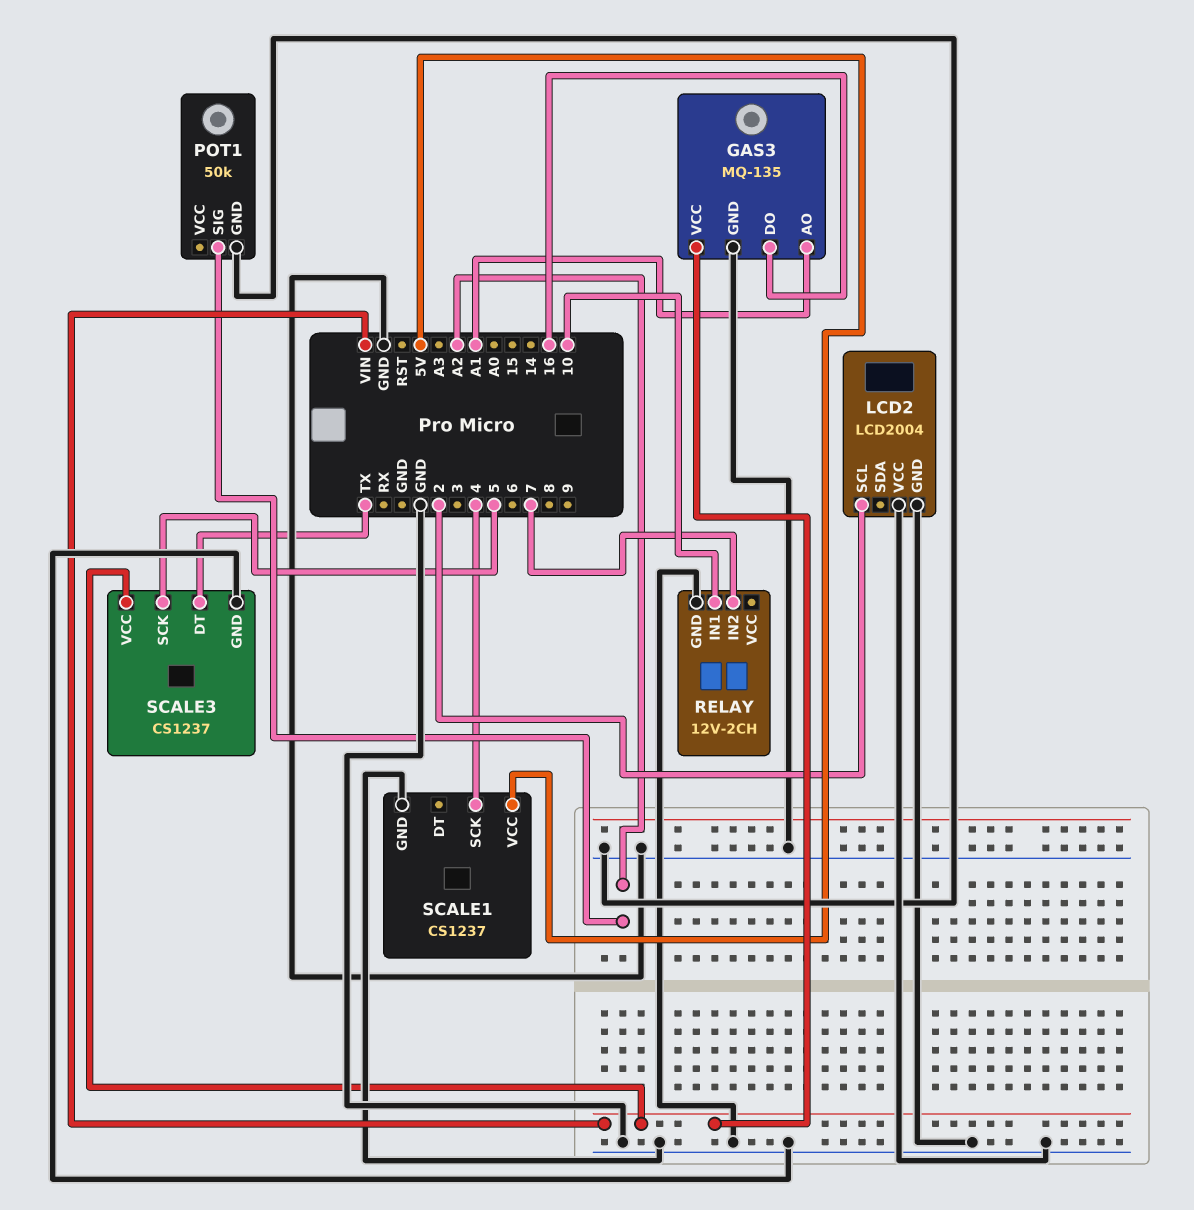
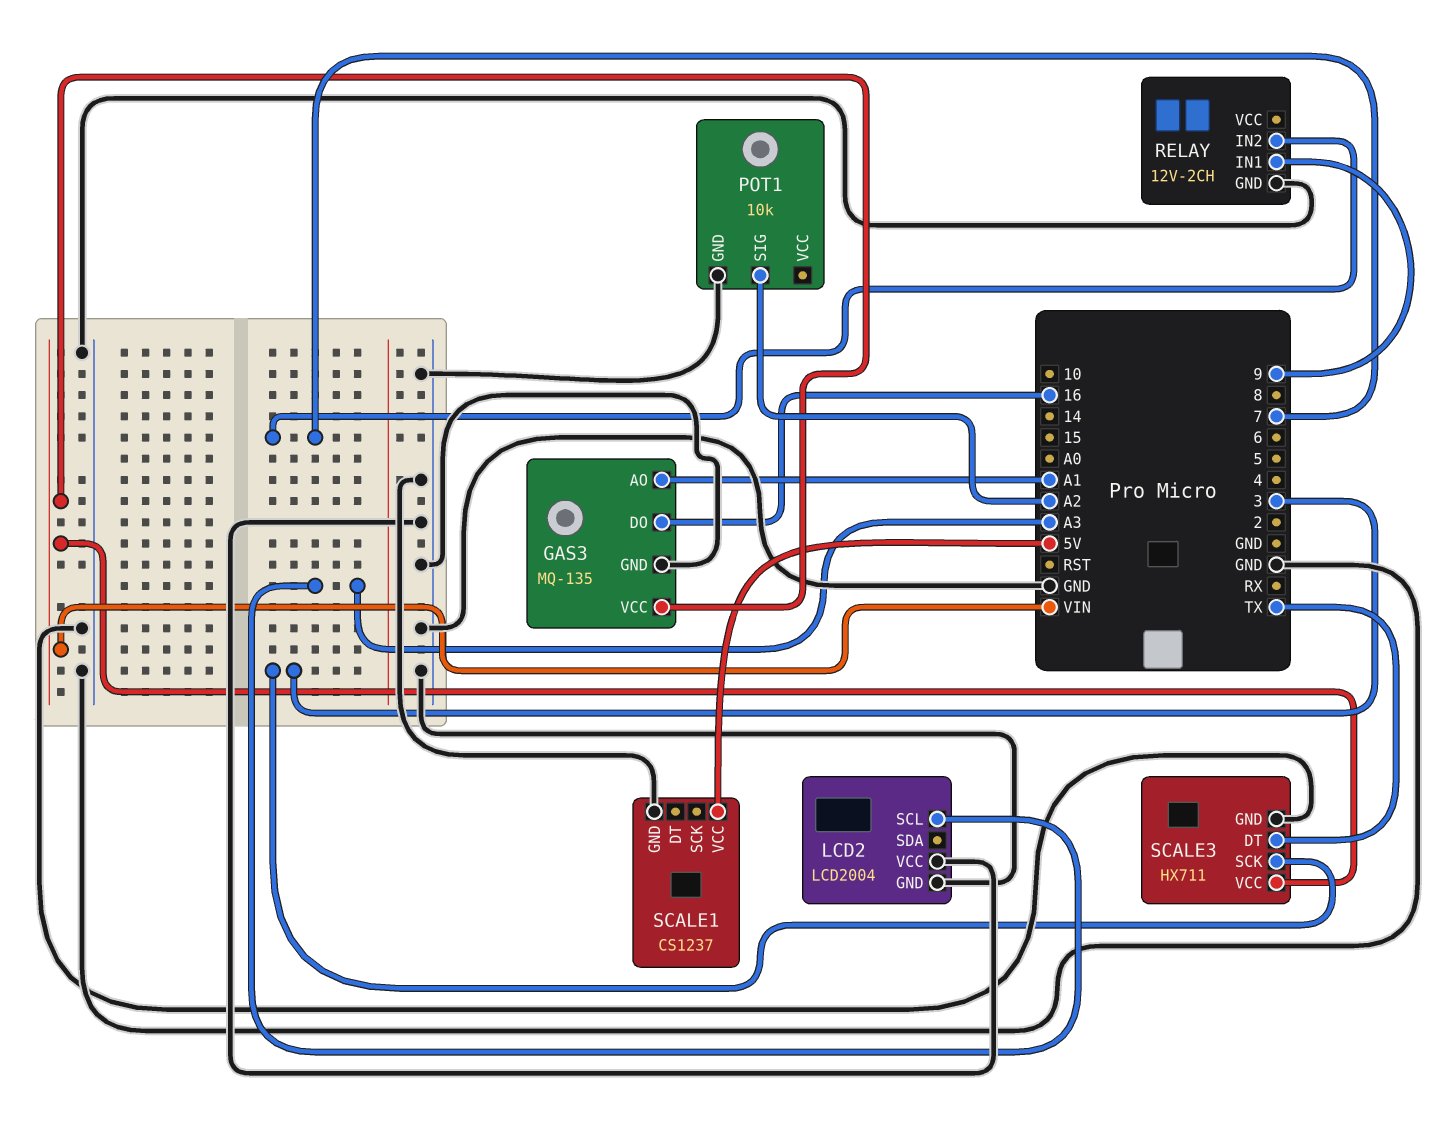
LCD2 pin SCL: 2 -> A3
POT1: 50k -> 10k
RELAY pin IN1: 10 -> 9
SCALE1 pin SCK: 4 -> none
SCALE3: CS1237 -> HX711
SCALE3 pin SCK: 5 -> 3

